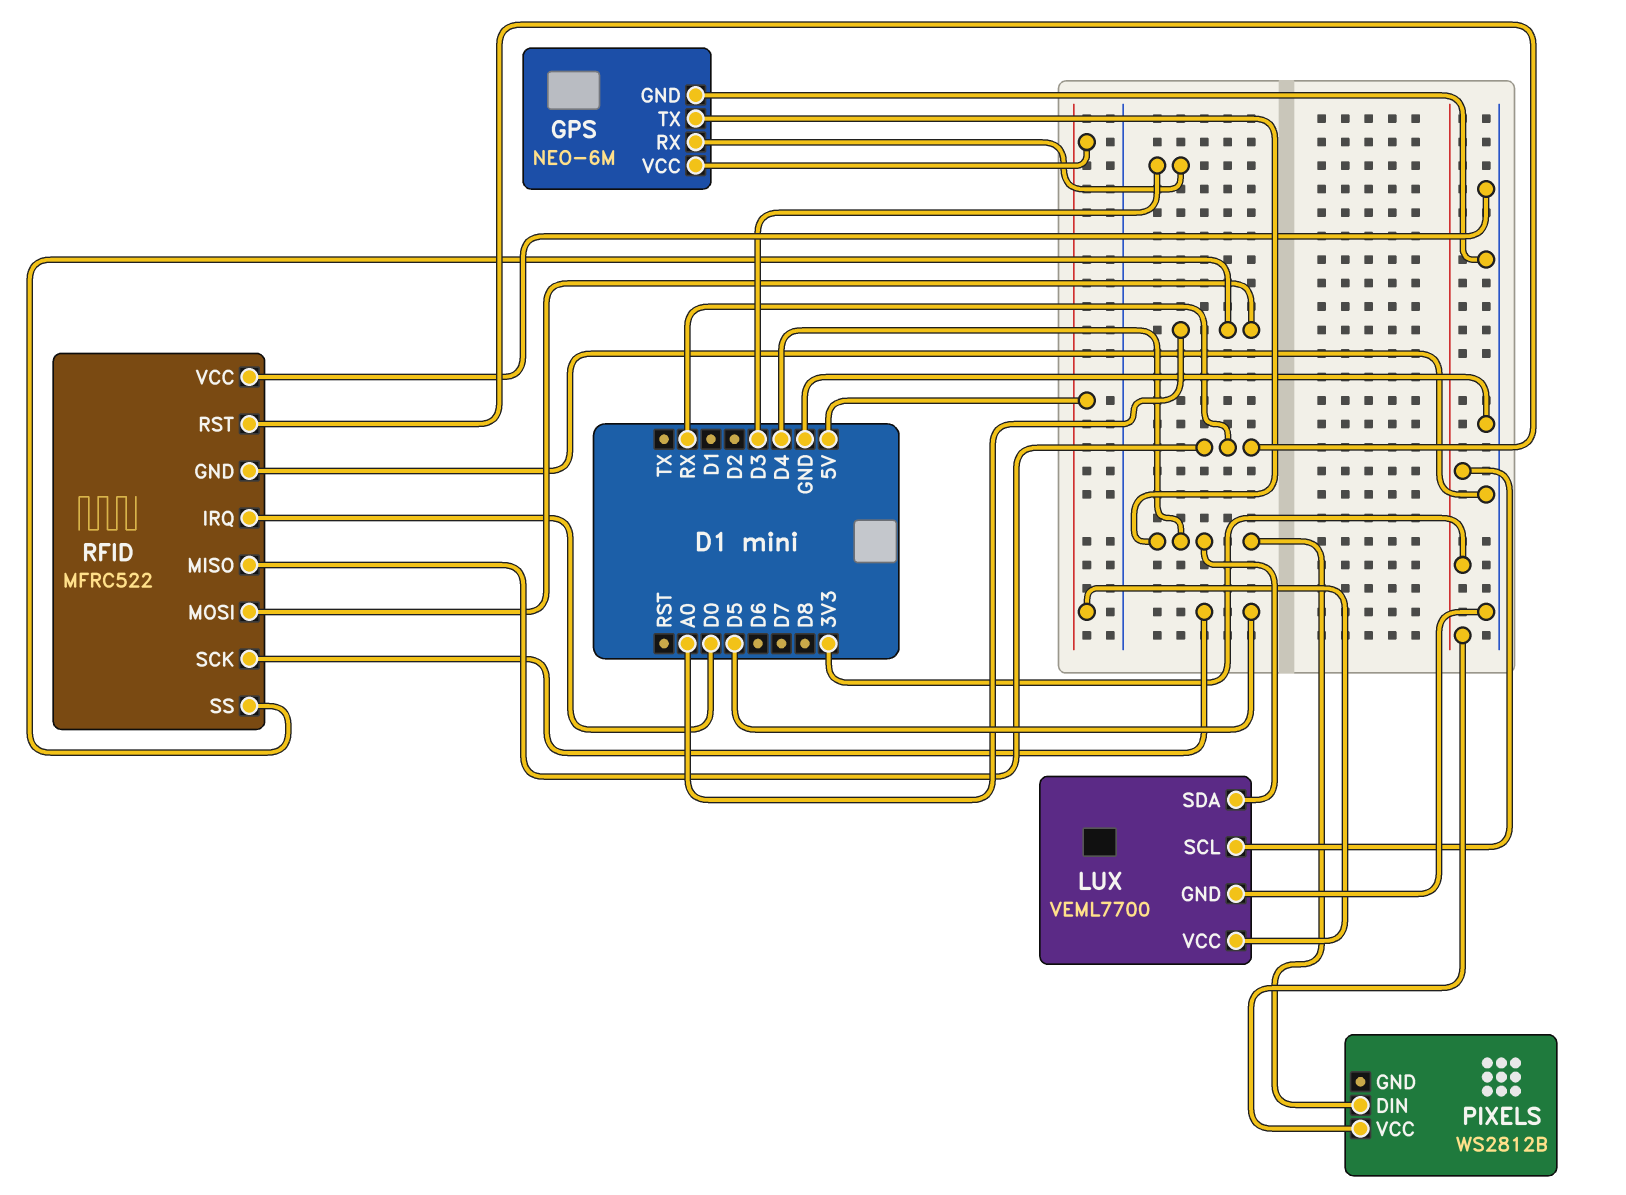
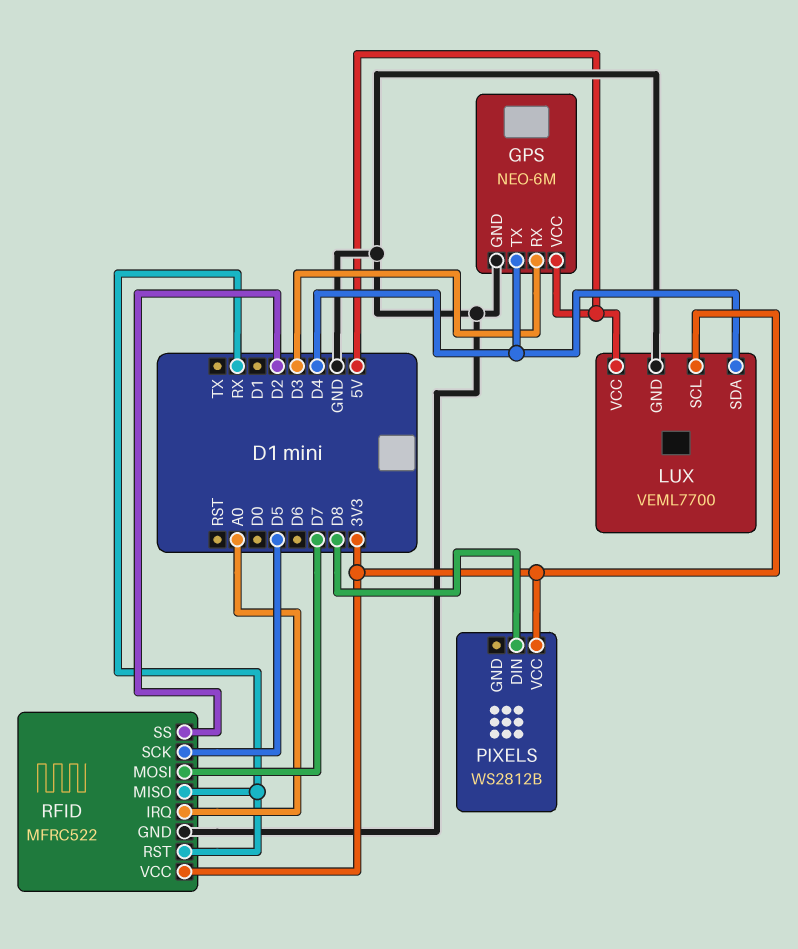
PIXELS pin DIN: D4 -> D8
RFID pin IRQ: D0 -> A0
RFID pin MOSI: A0 -> D7
RFID pin SS: A0 -> D2
RFID pin VCC: GND -> 3V3

